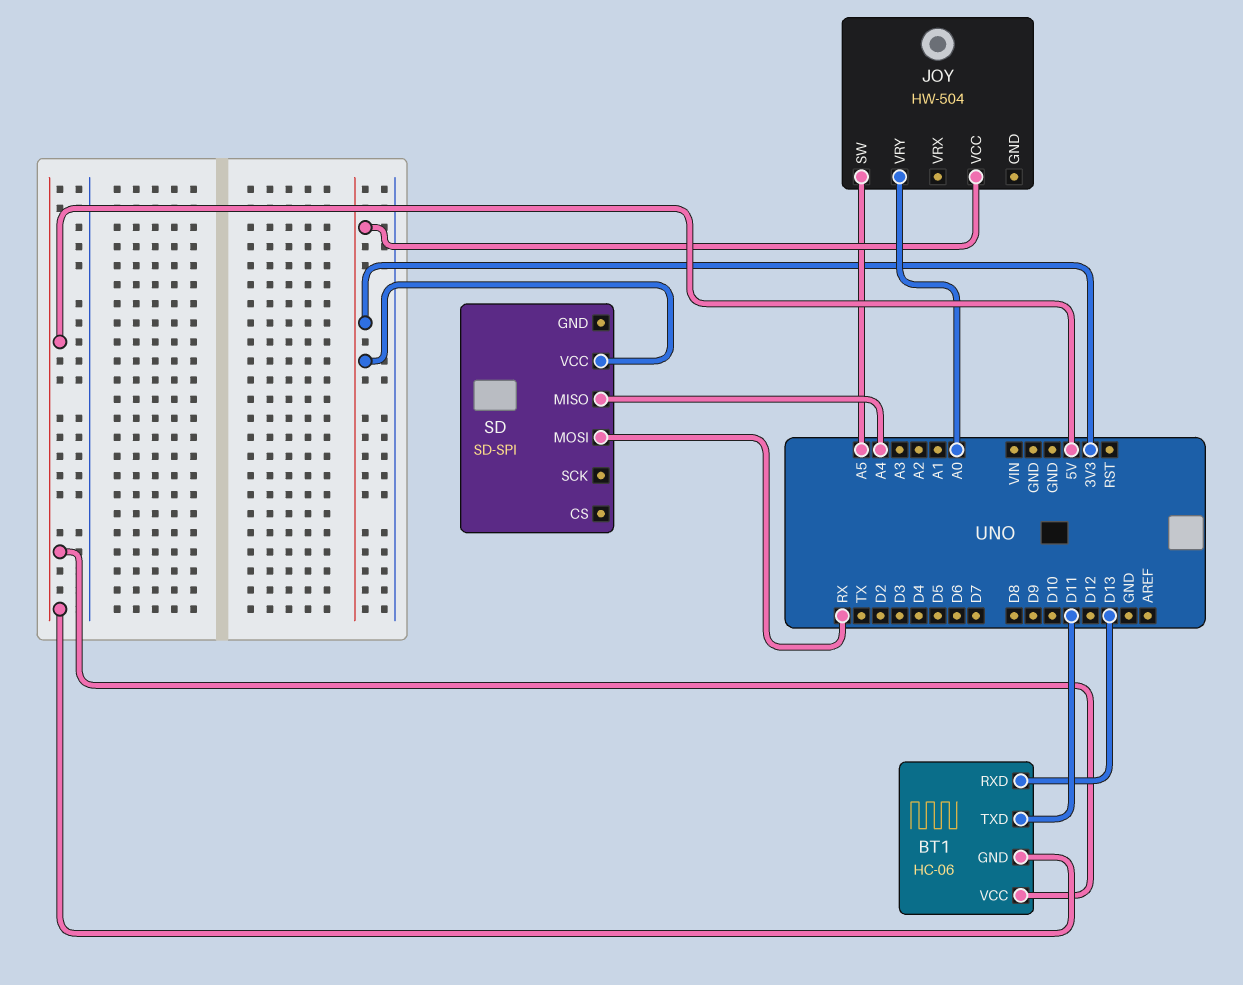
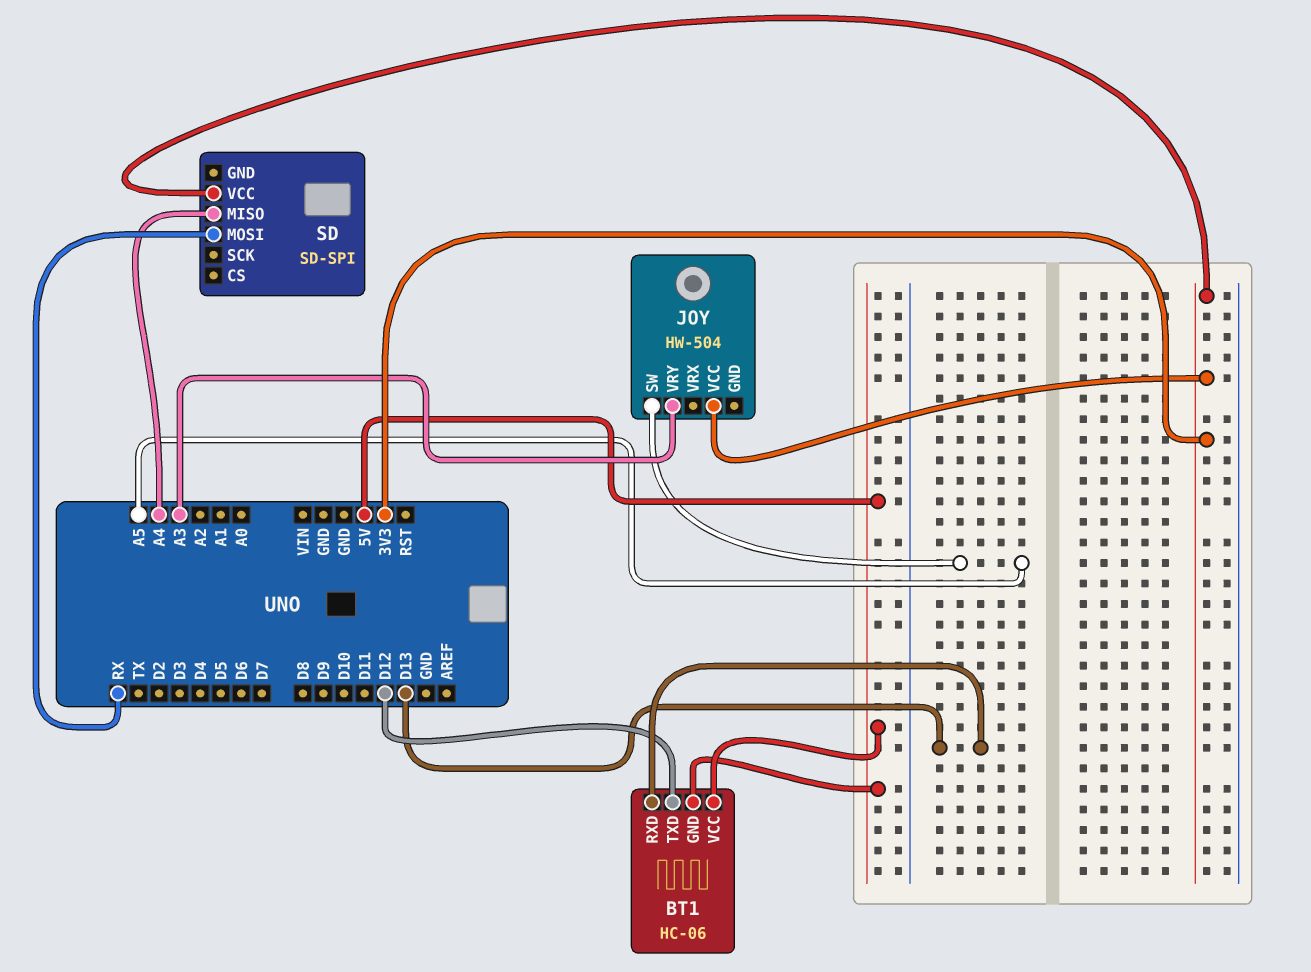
BT1 pin TXD: D11 -> D12
JOY pin VRY: A0 -> A3

